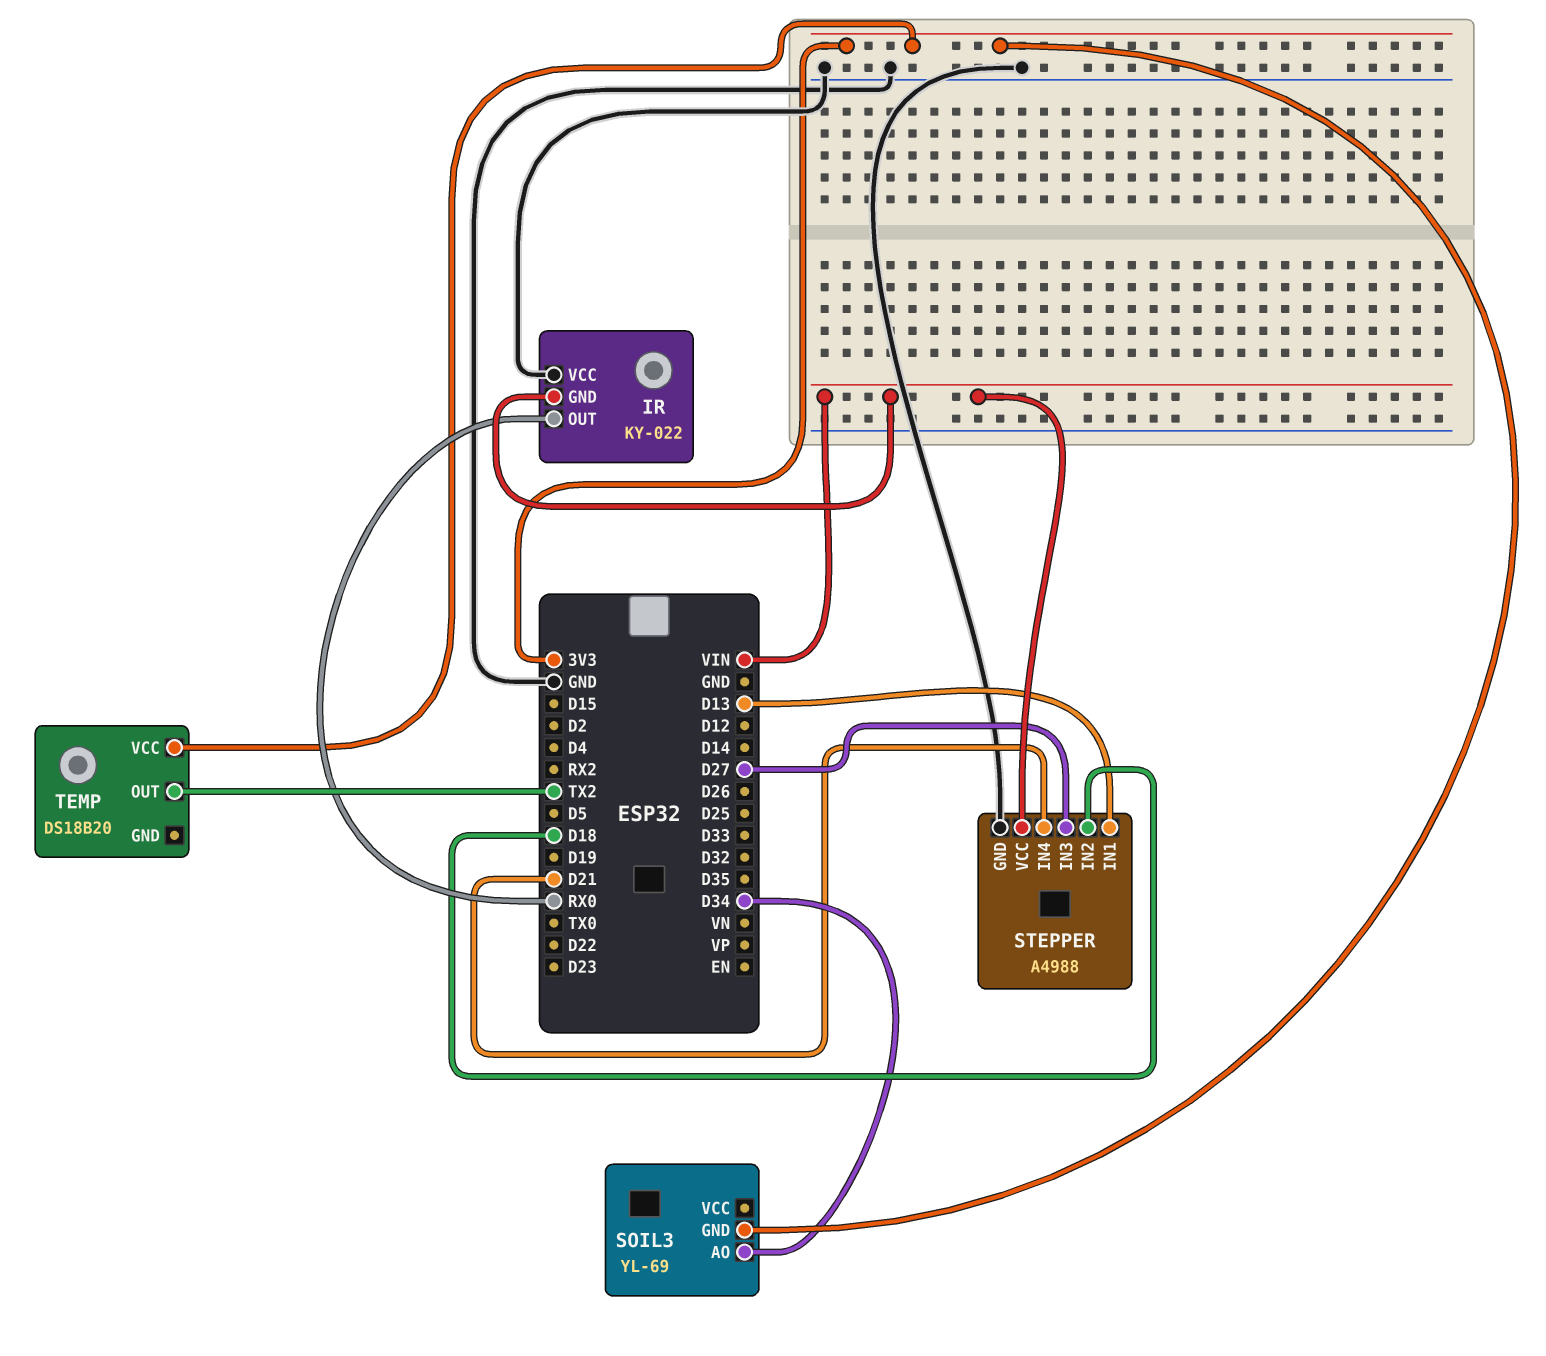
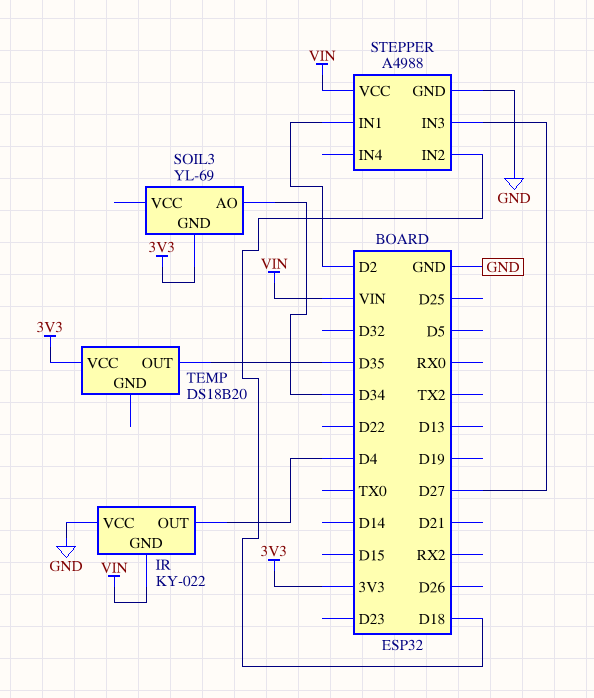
IR pin OUT: RX0 -> D4
STEPPER pin IN1: D13 -> D2
STEPPER pin IN4: D21 -> none
TEMP pin OUT: TX2 -> D35

